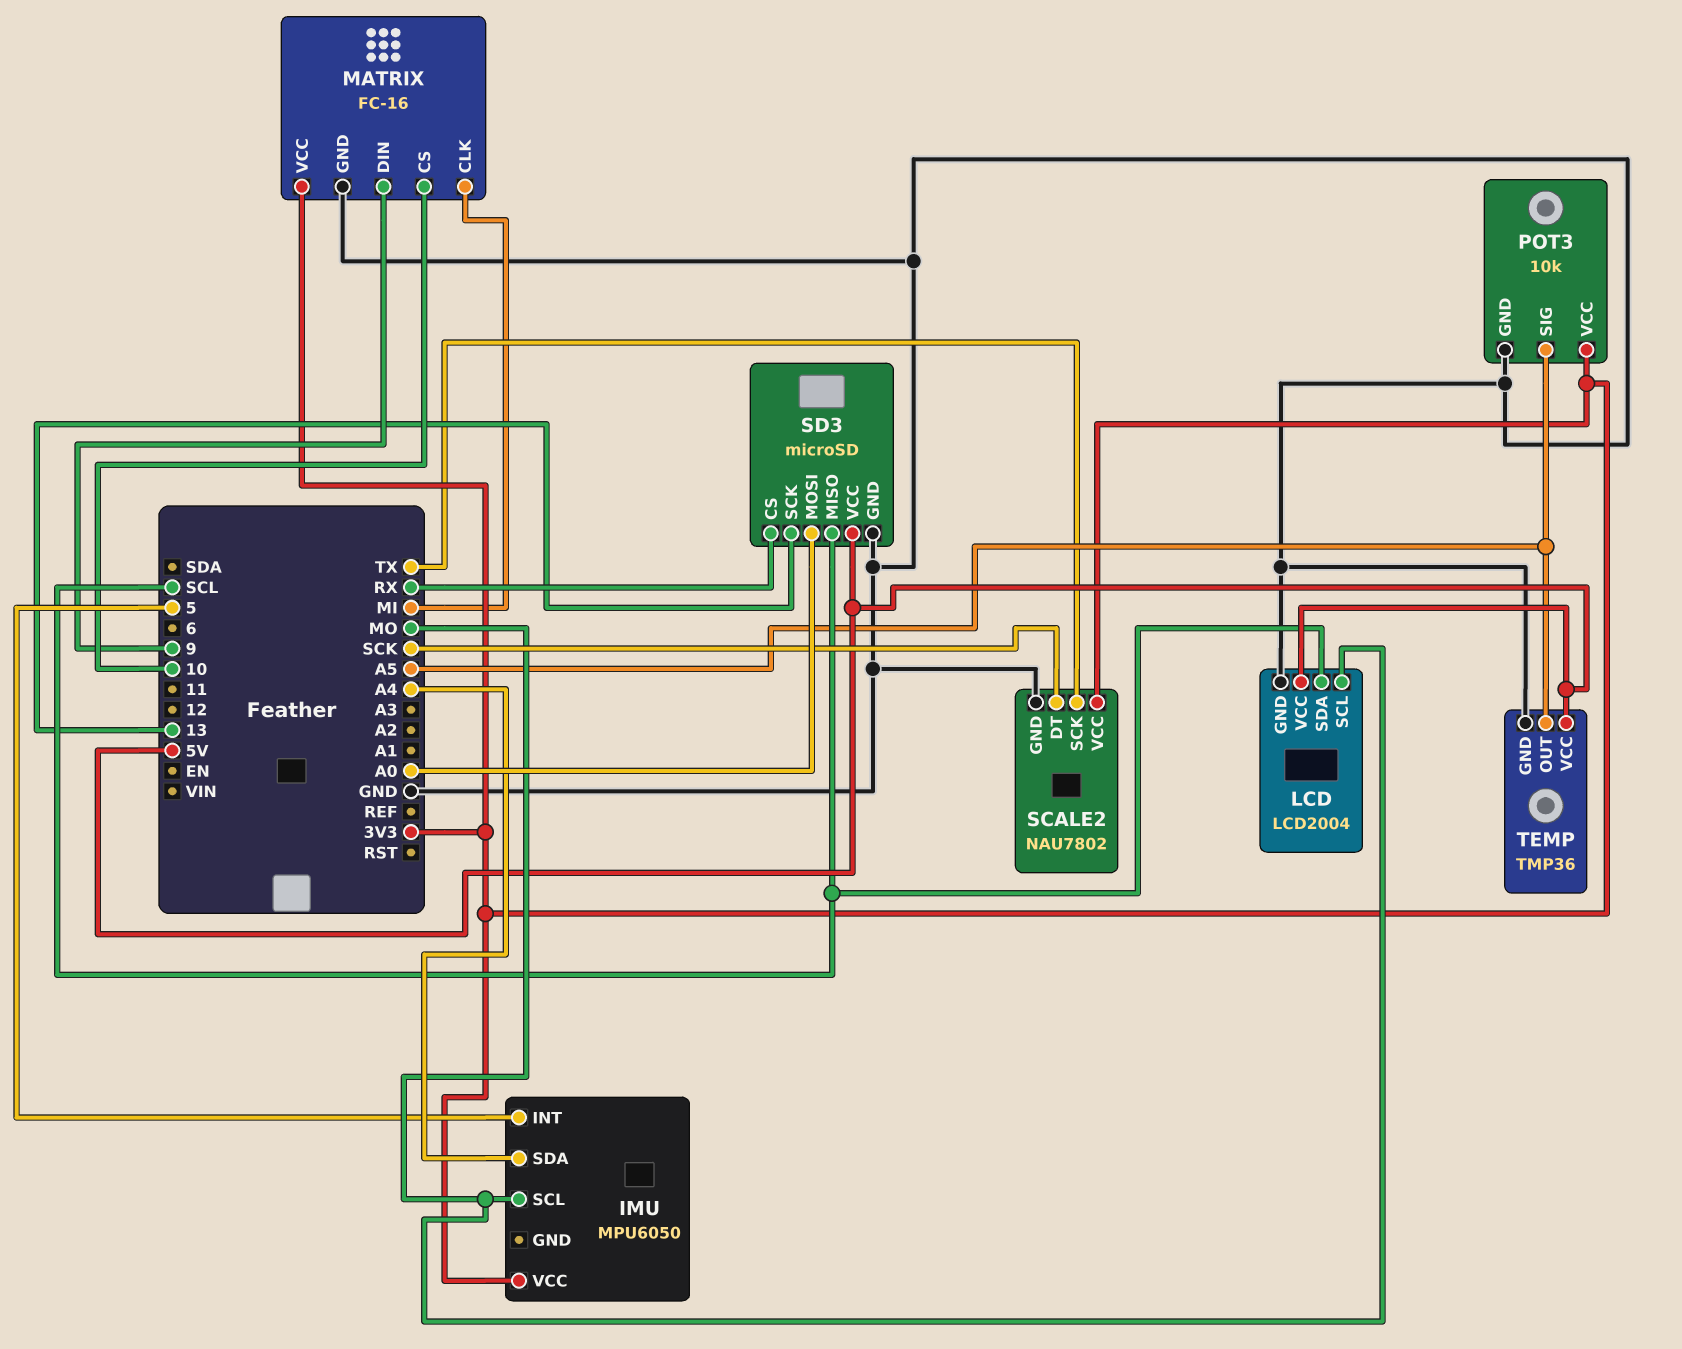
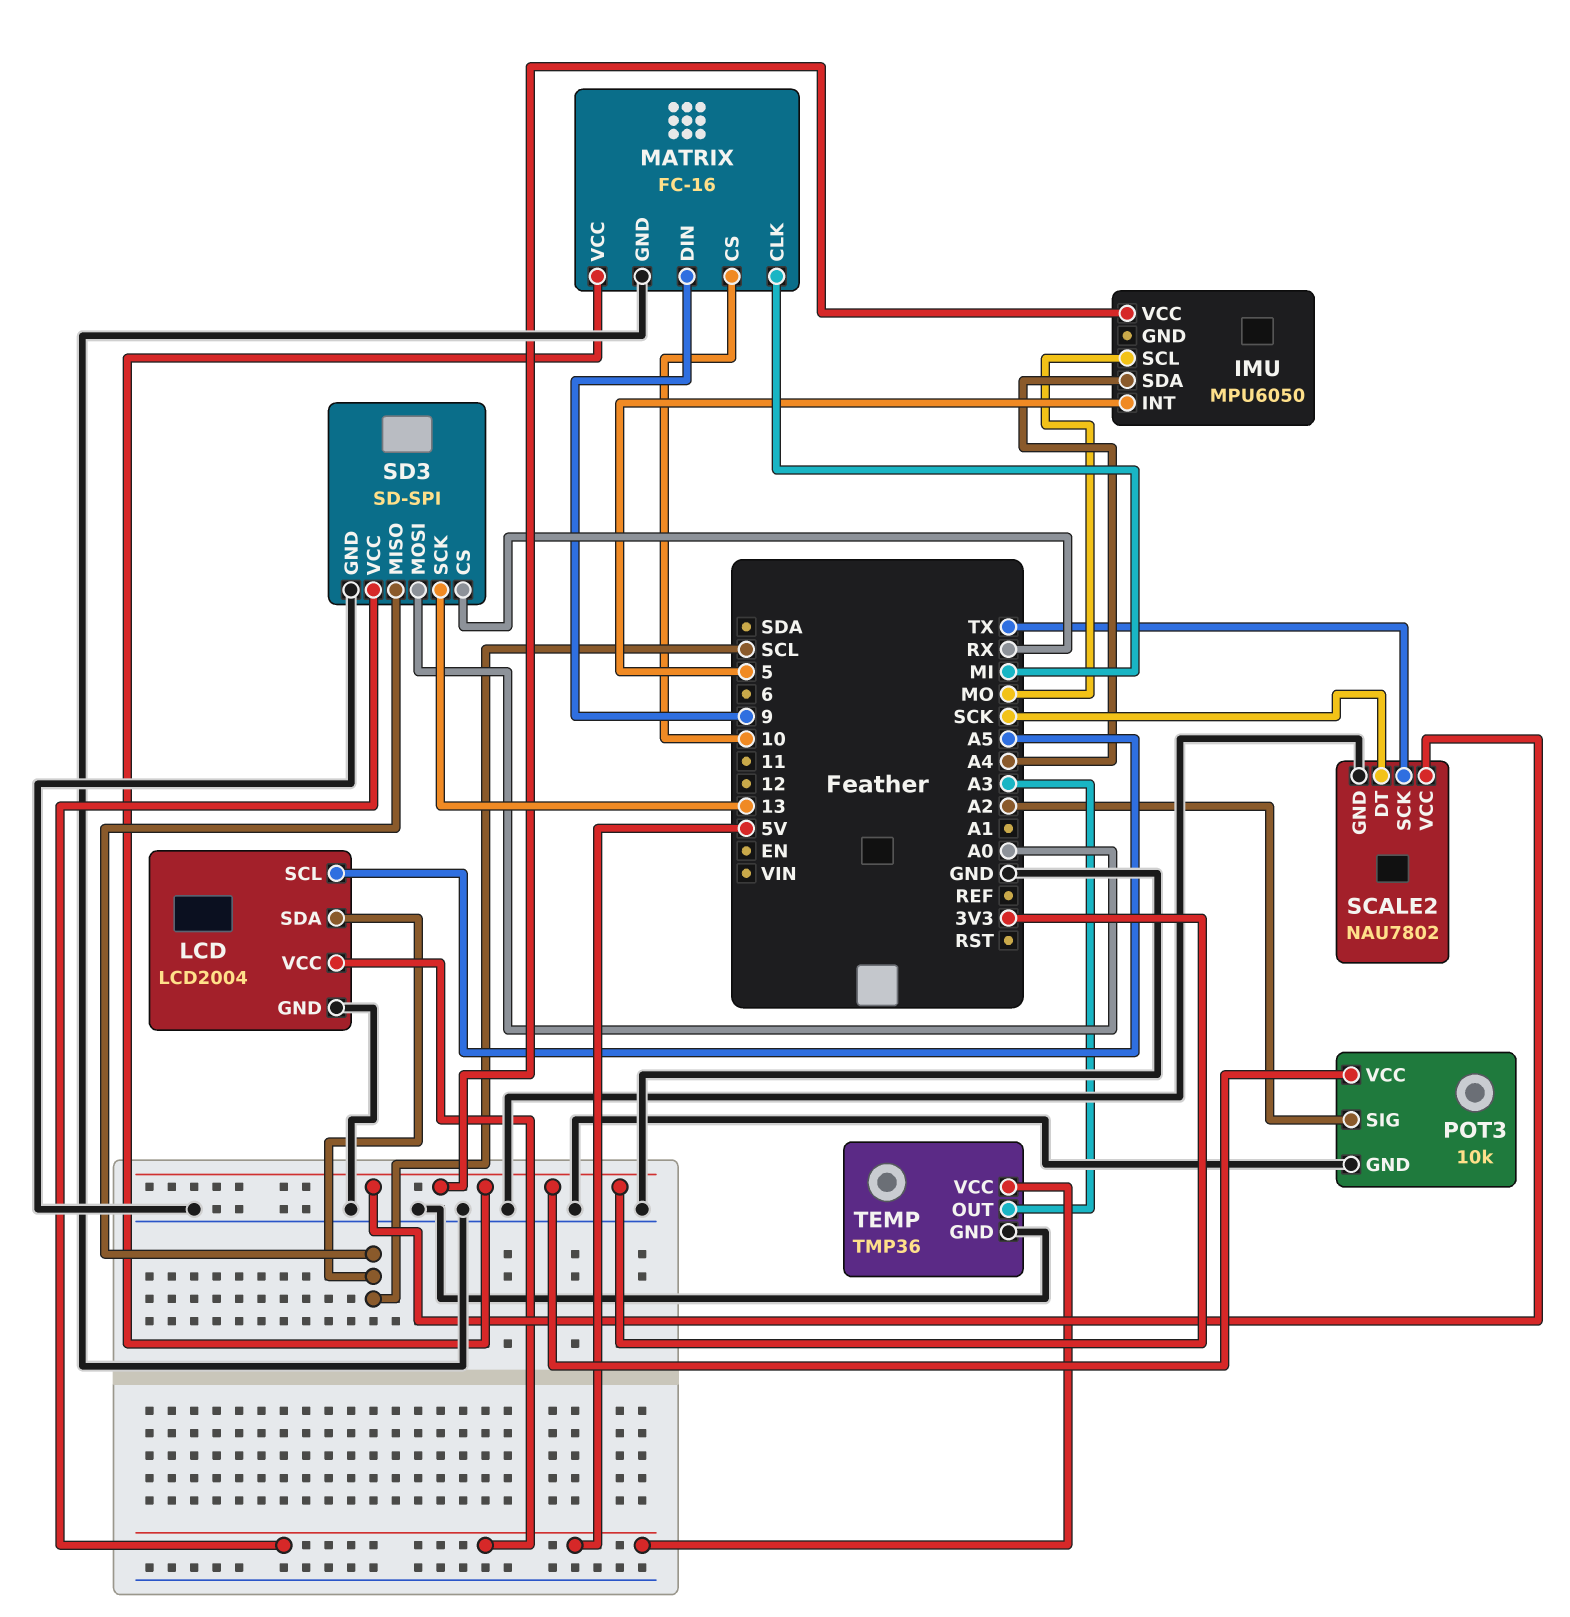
LCD pin SCL: MO -> A5
POT3 pin SIG: A5 -> A2
SD3: microSD -> SD-SPI
TEMP pin OUT: A5 -> A3

